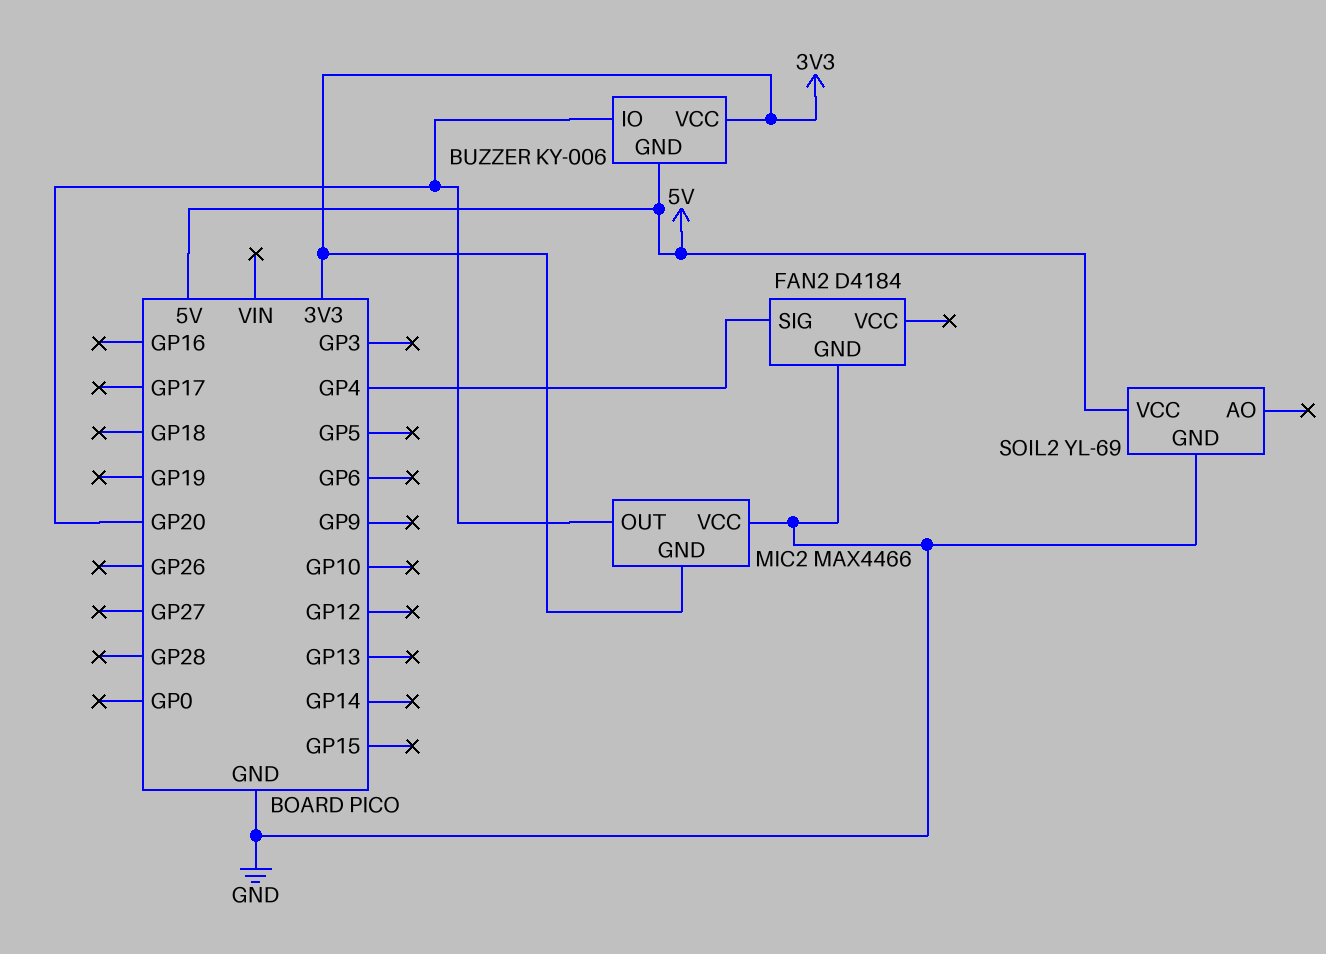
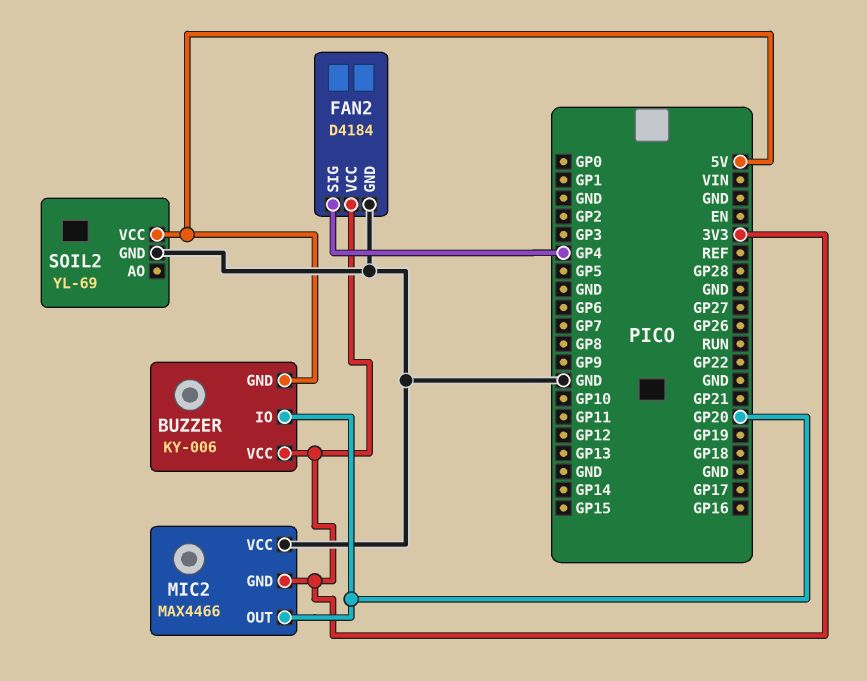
FAN2 pin VCC: none -> 3V3

